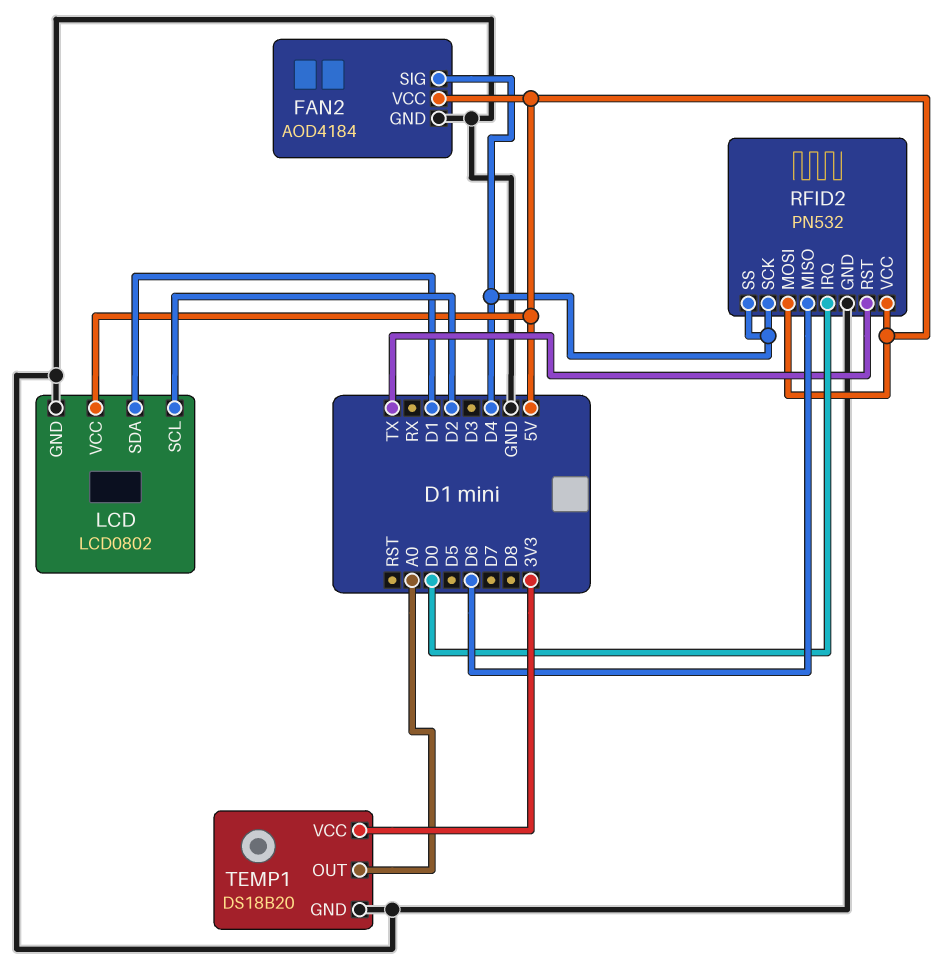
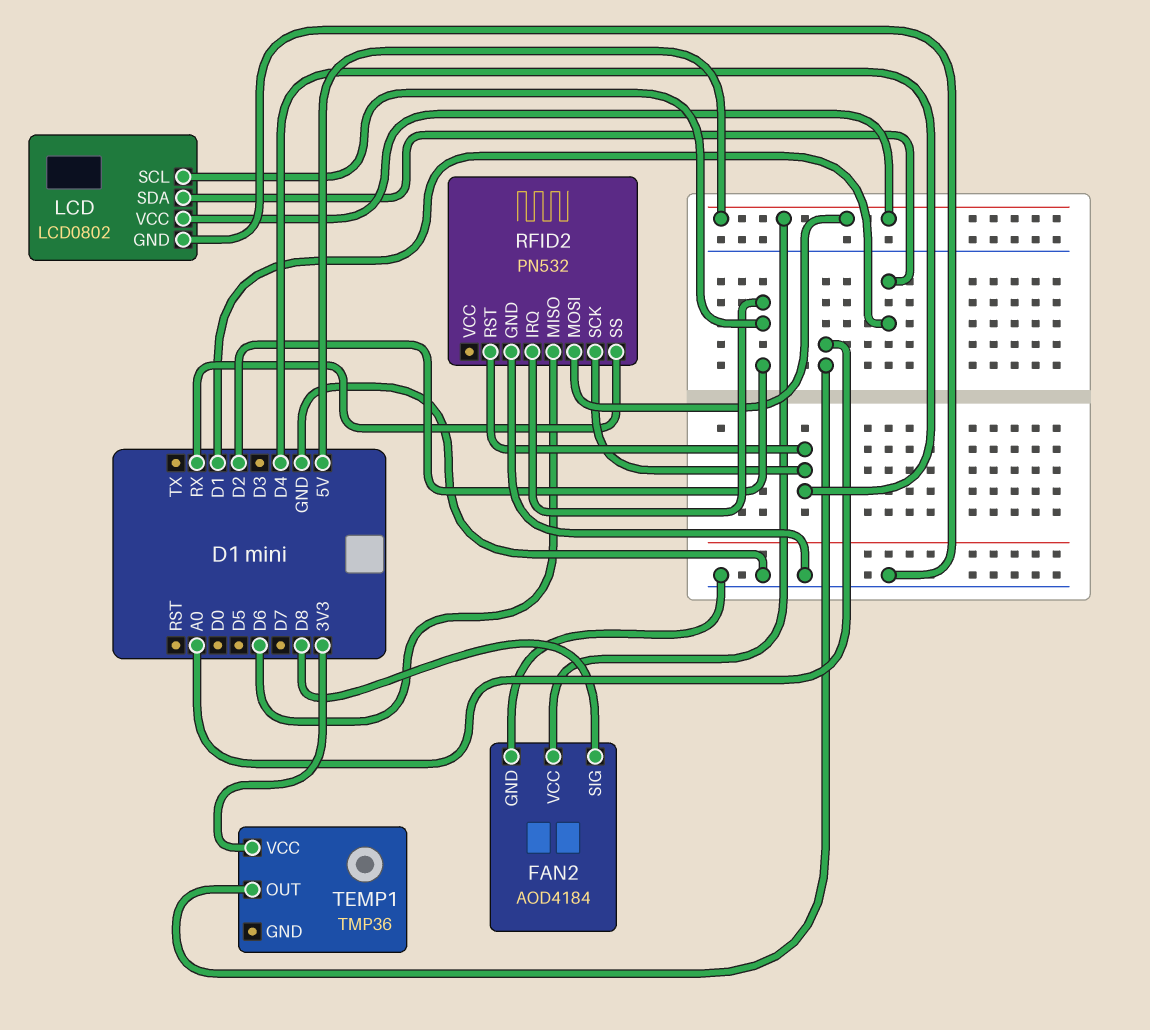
FAN2 pin SIG: D4 -> D8
RFID2 pin IRQ: D0 -> D2
RFID2 pin RST: TX -> D4
RFID2 pin SS: D4 -> RX
RFID2 pin VCC: 5V -> none
TEMP1: DS18B20 -> TMP36
TEMP1 pin GND: GND -> none

